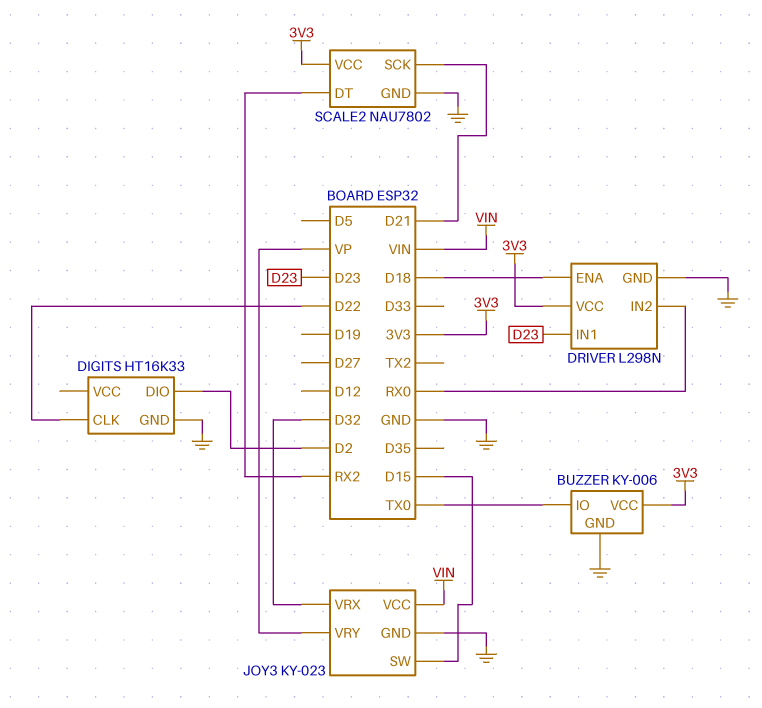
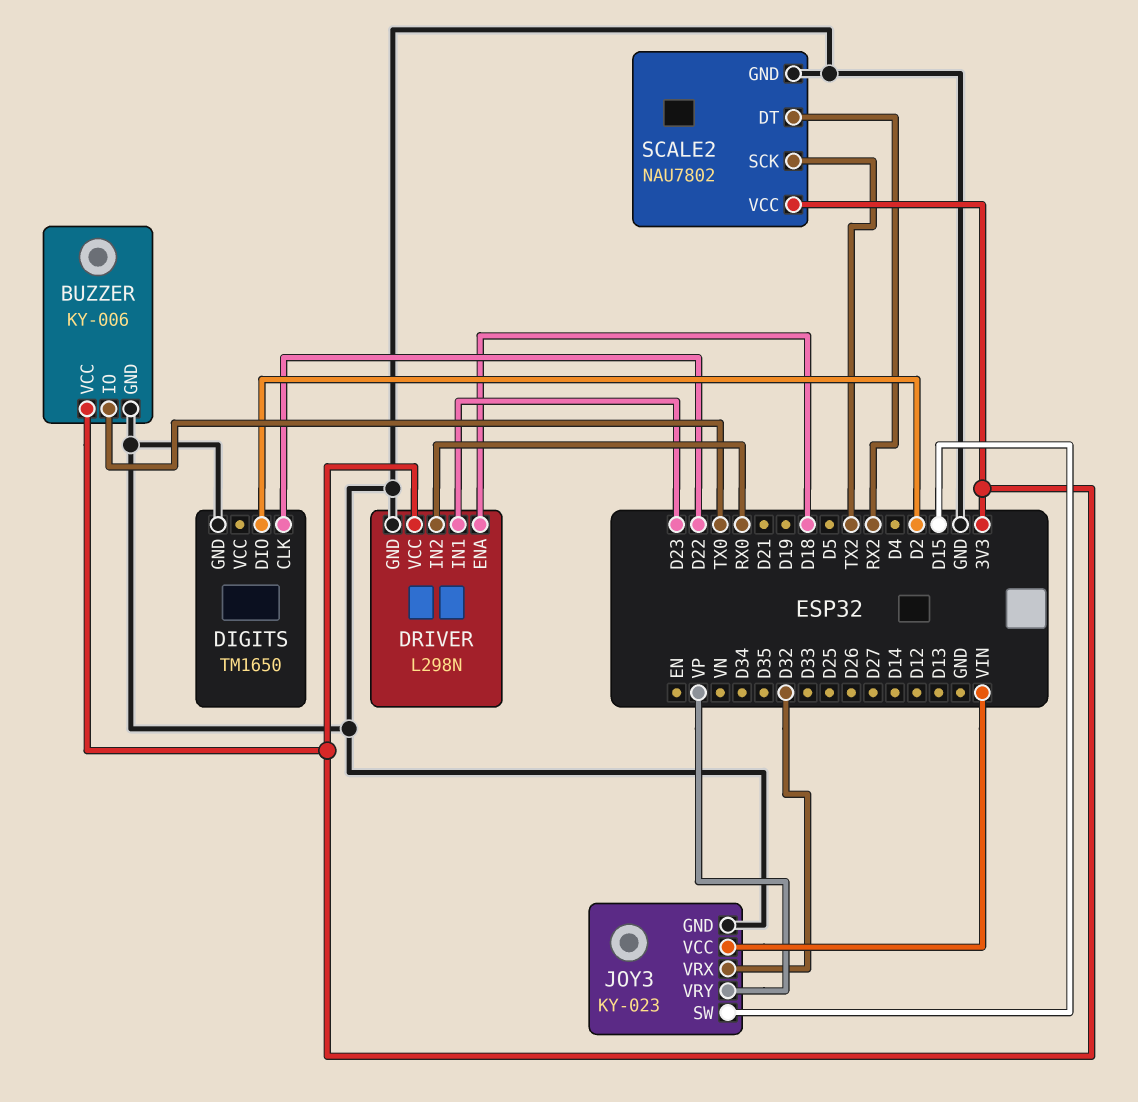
DIGITS: HT16K33 -> TM1650
SCALE2 pin SCK: D21 -> TX2

